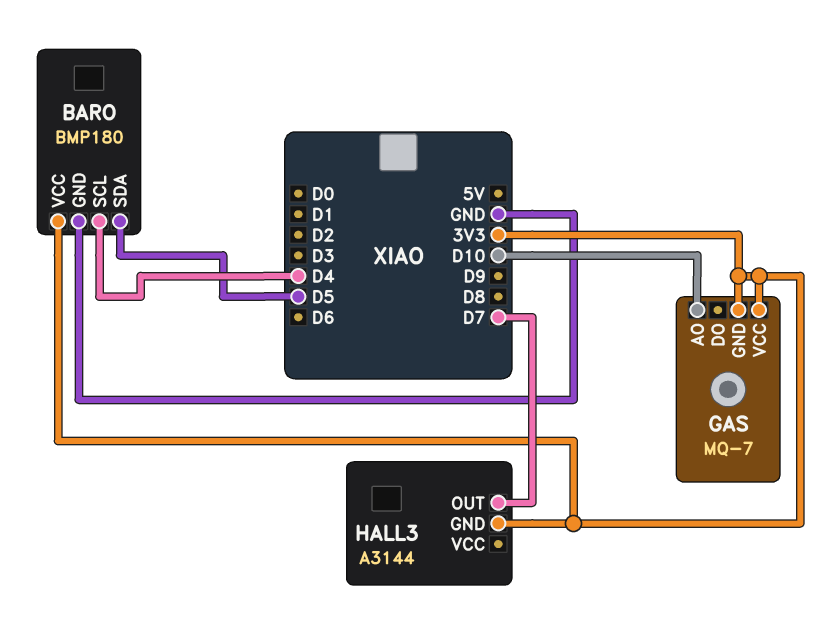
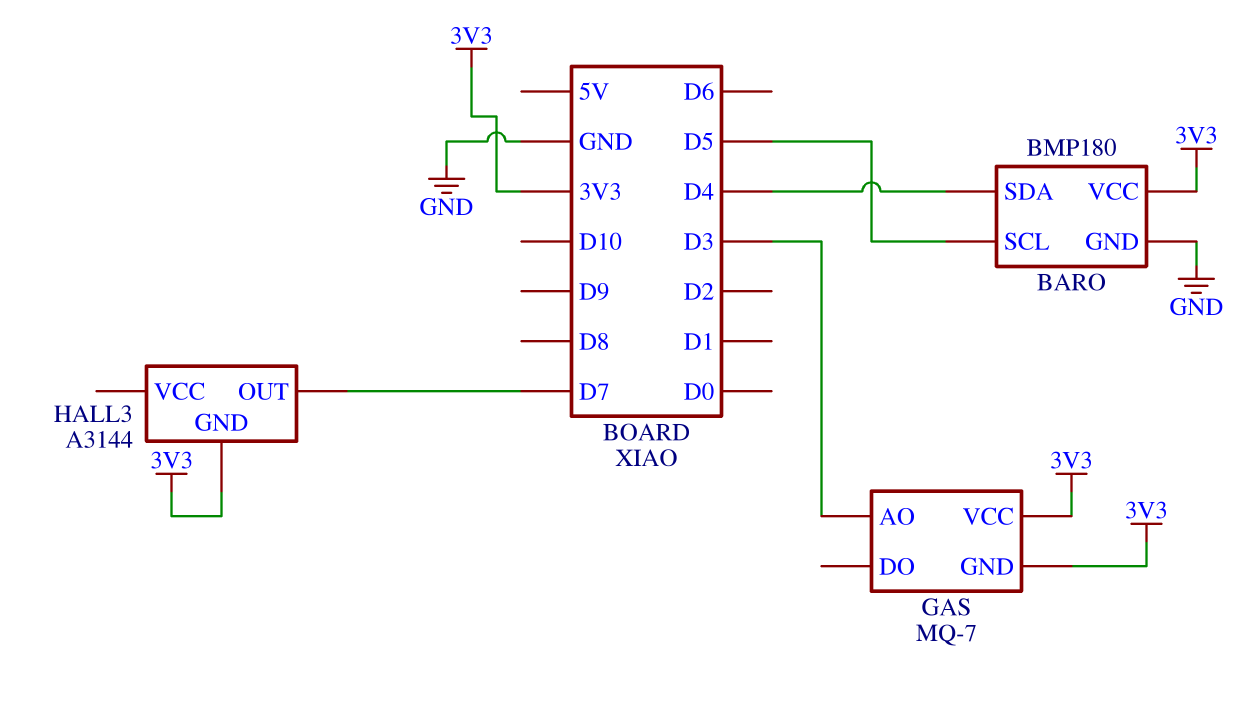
BARO pin SCL: D4 -> D5
BARO pin SDA: D5 -> D4
GAS pin AO: D10 -> D3

